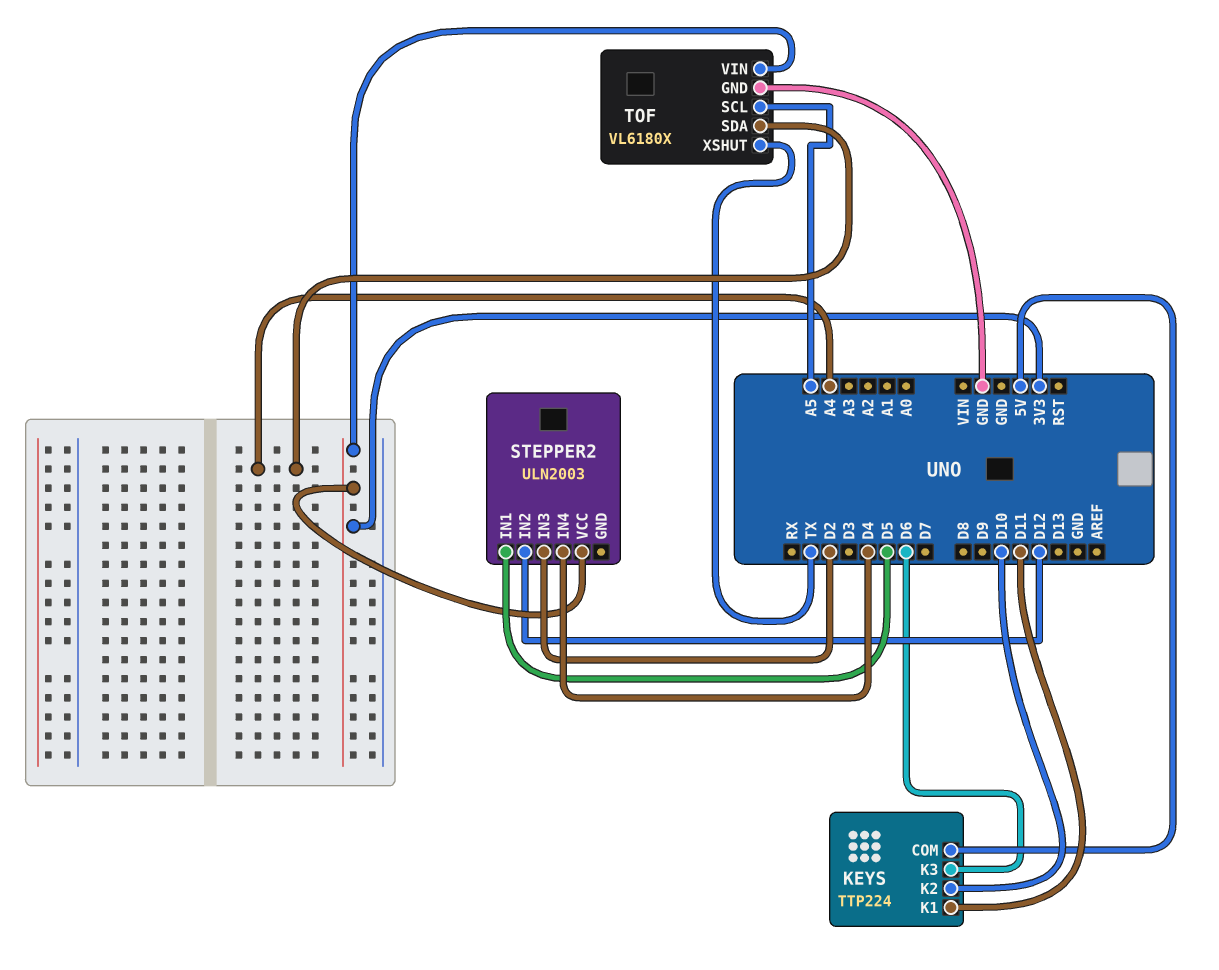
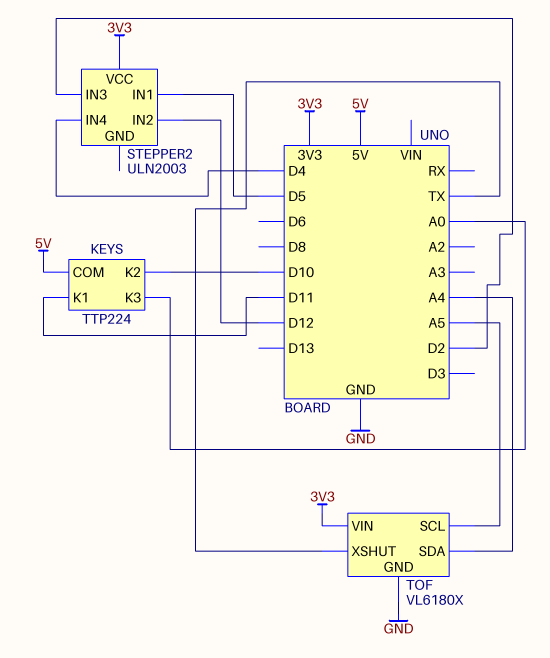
KEYS pin K3: D6 -> A0

